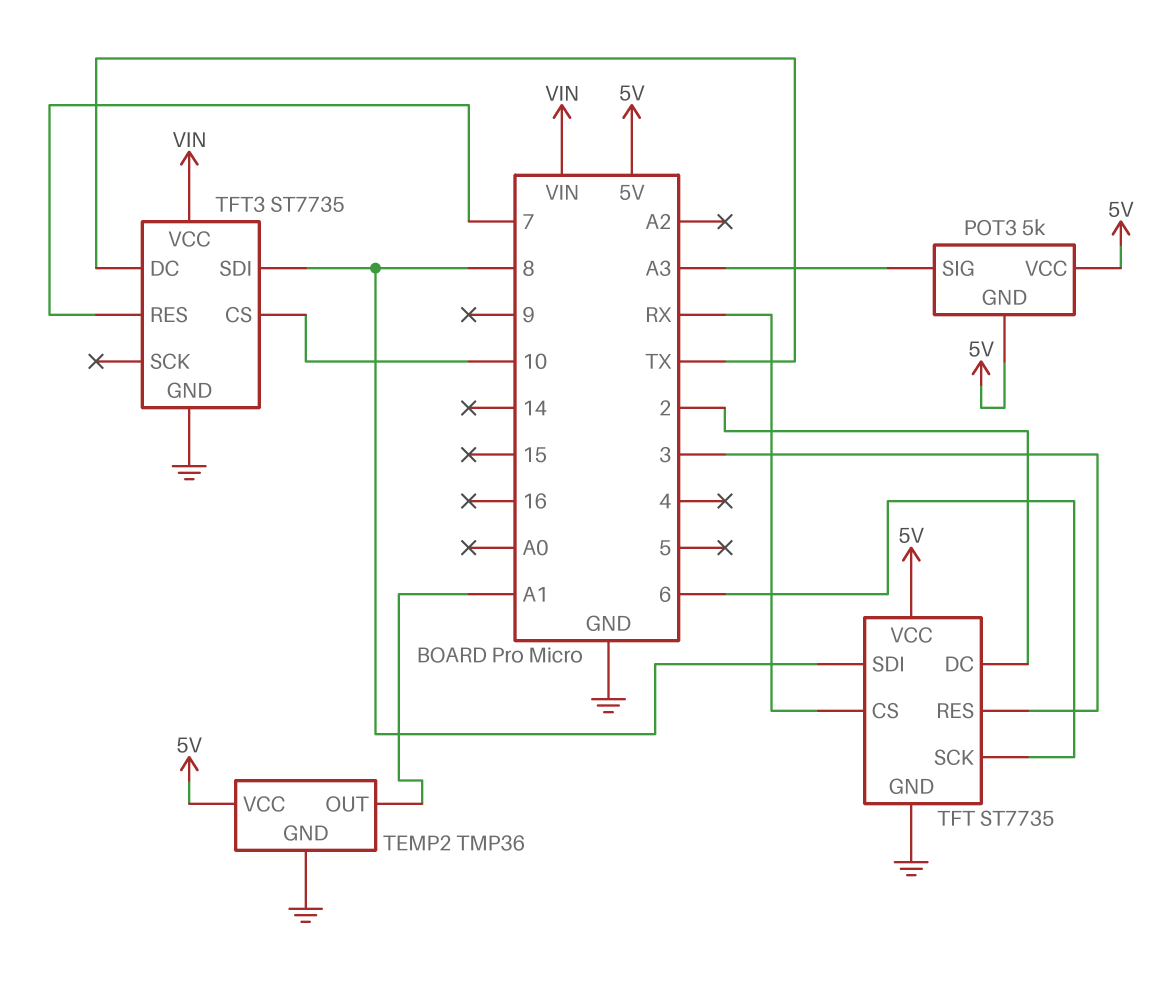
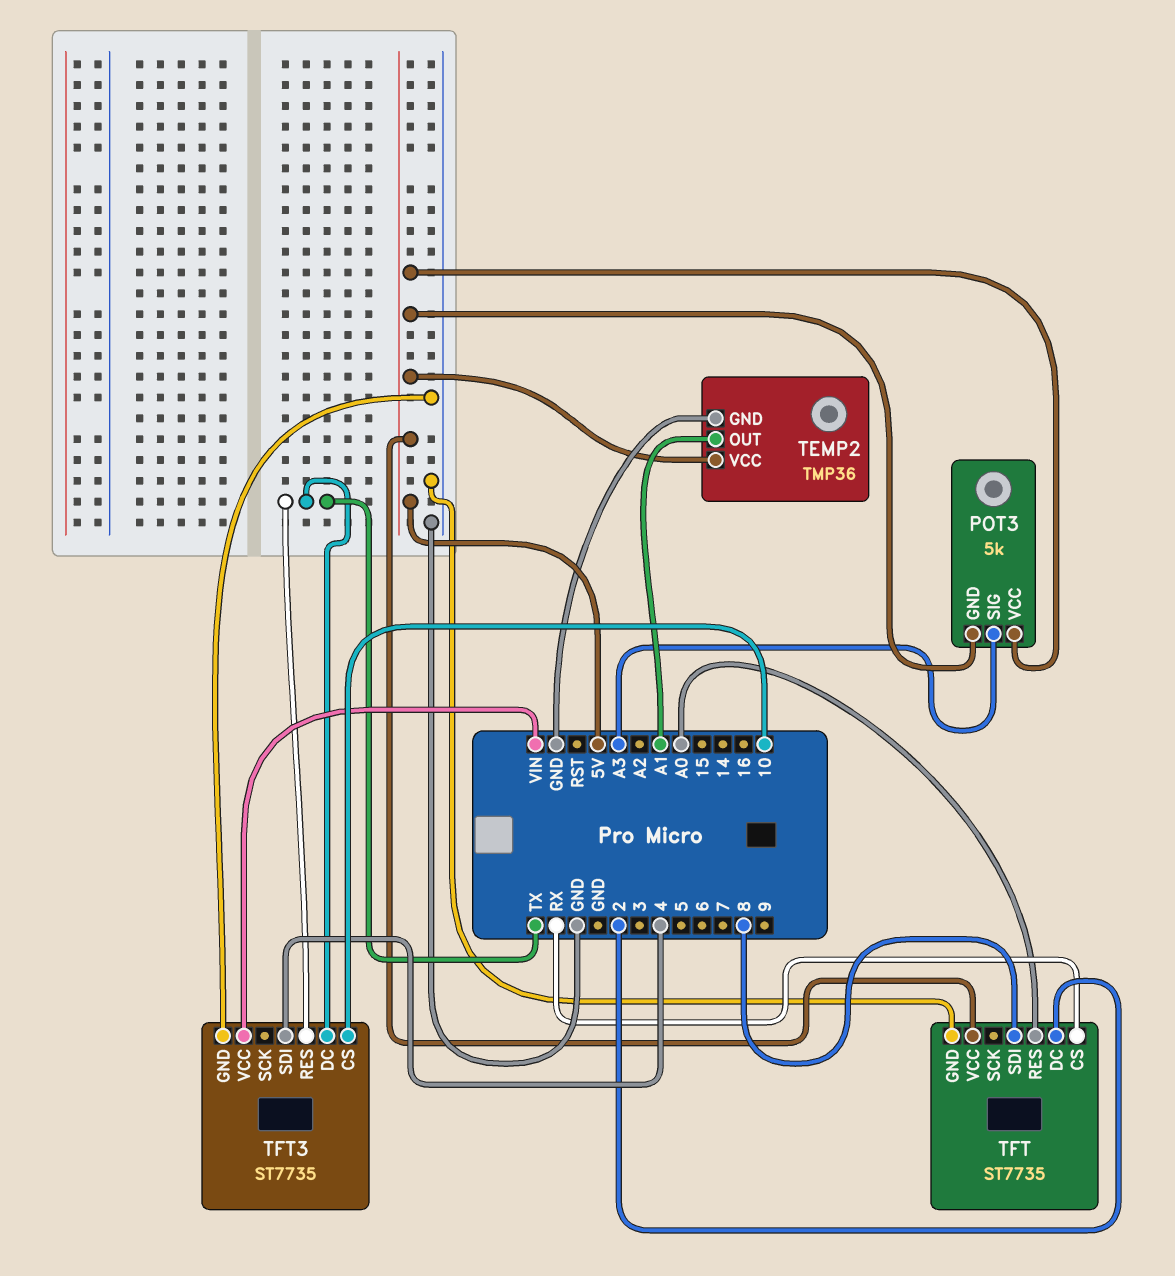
TFT pin RES: 3 -> A0
TFT pin SCK: 6 -> none
TFT3 pin RES: 7 -> TX
TFT3 pin SDI: 8 -> 4

